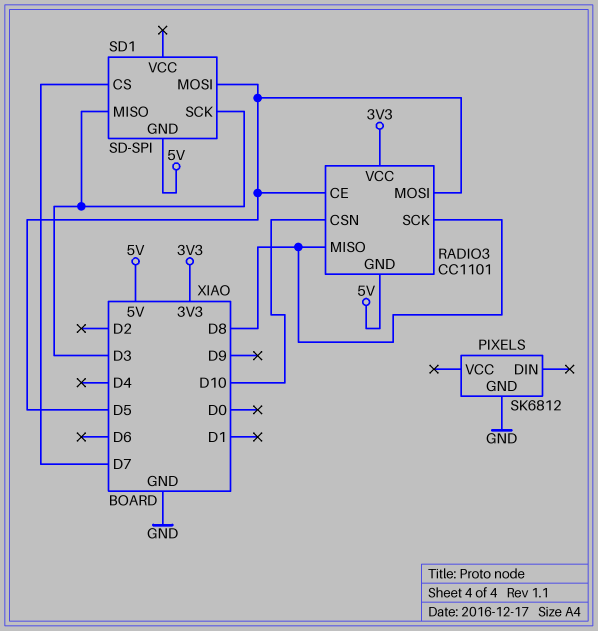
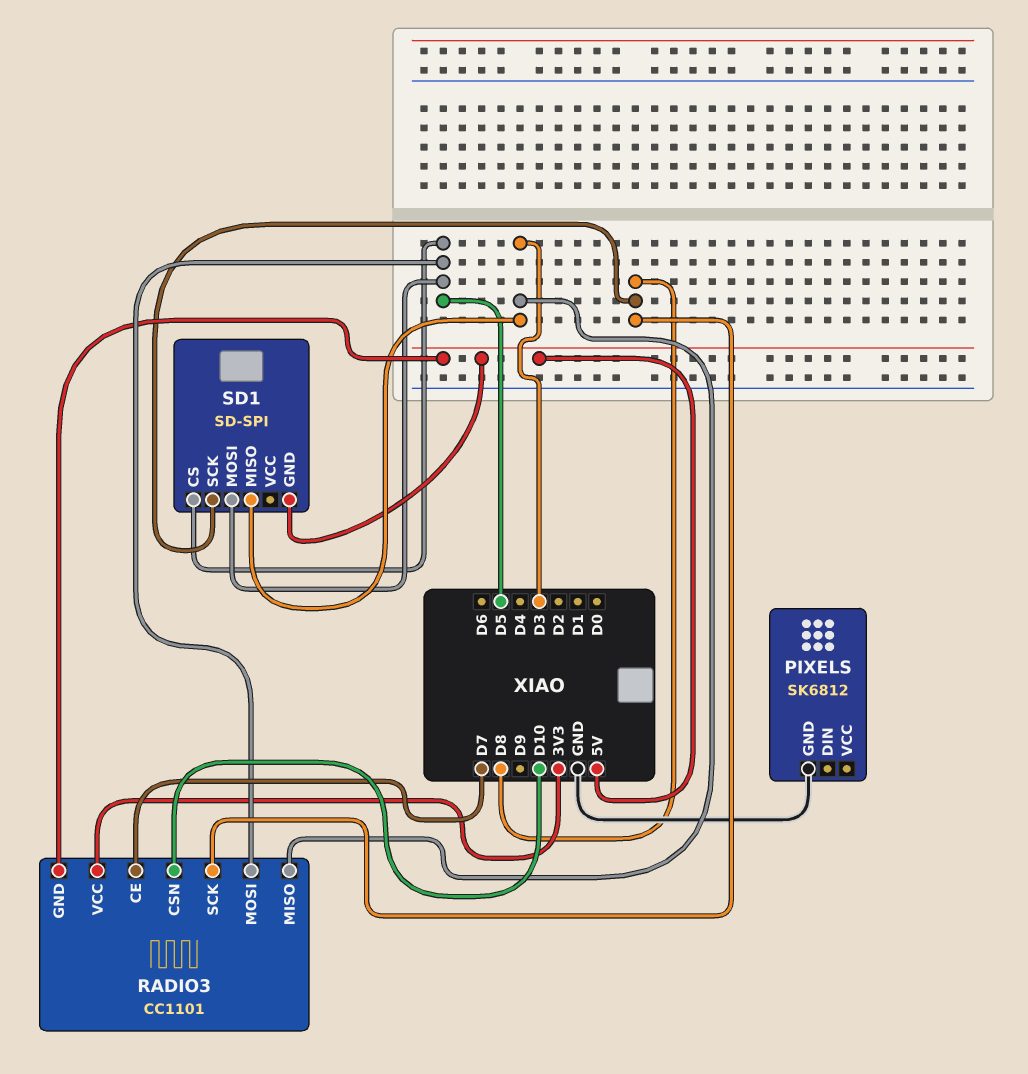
RADIO3 pin CE: D5 -> D7
RADIO3 pin MISO: D8 -> D3
SD1 pin CS: D7 -> D5
SD1 pin SCK: D3 -> D8

